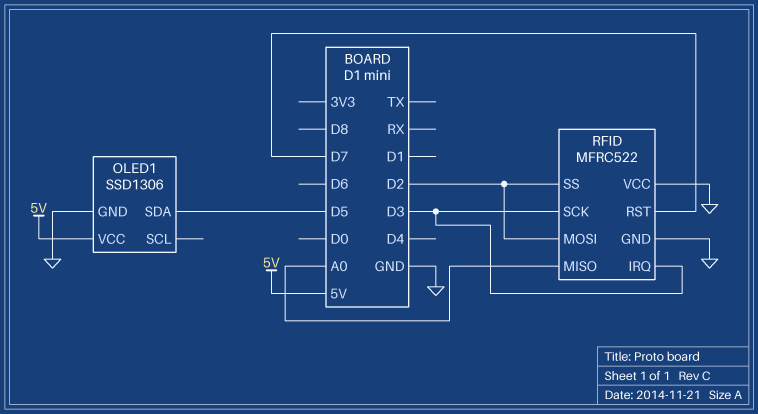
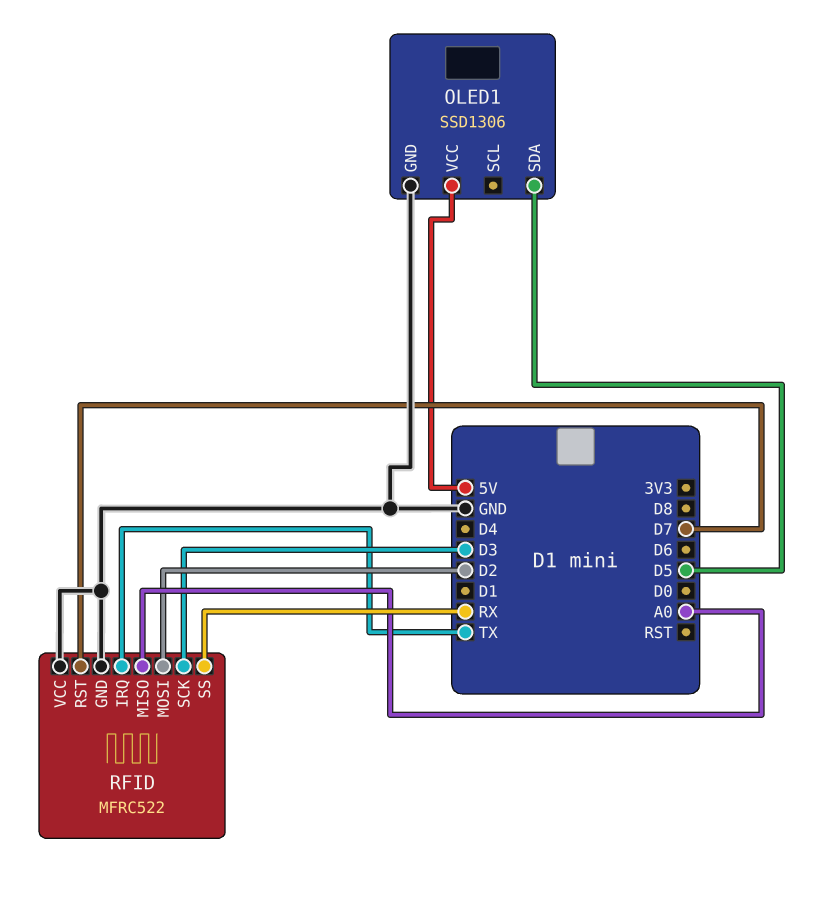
RFID pin IRQ: D3 -> TX
RFID pin SS: D2 -> RX

